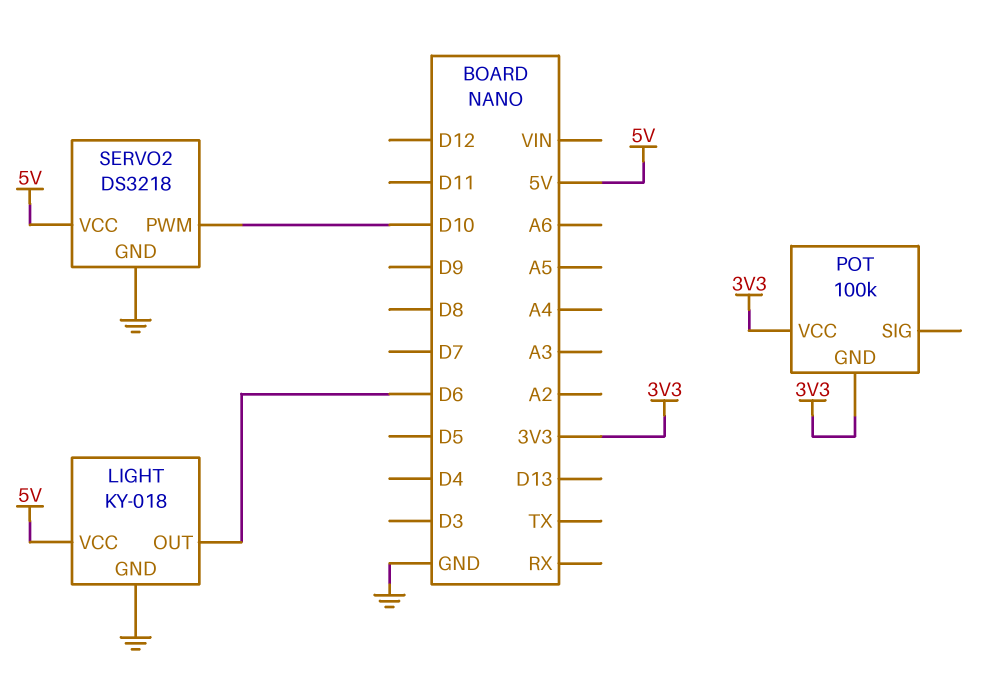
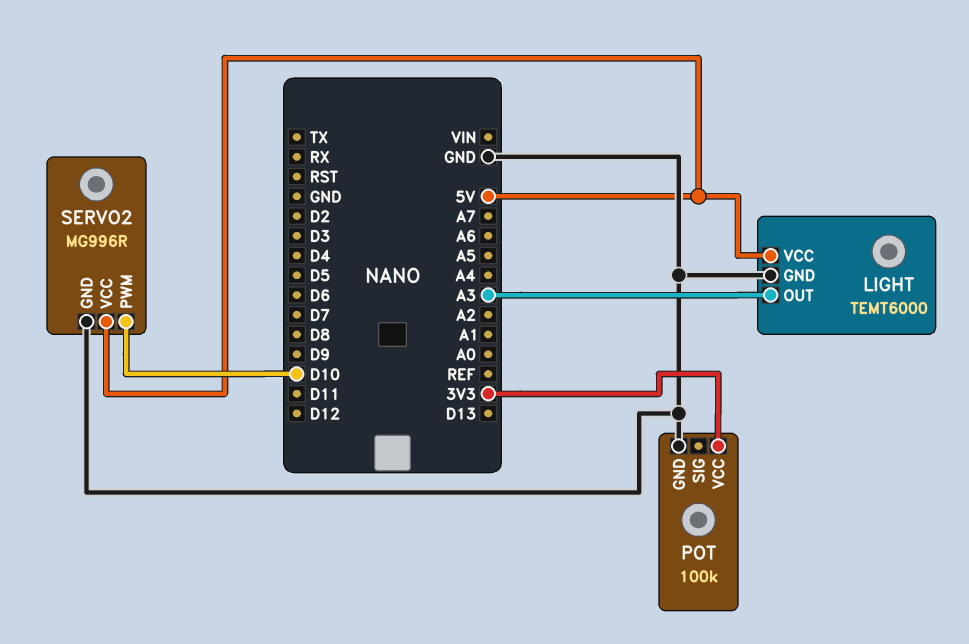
LIGHT: KY-018 -> TEMT6000
LIGHT pin OUT: D6 -> A3
POT pin GND: 3V3 -> GND
SERVO2: DS3218 -> MG996R

